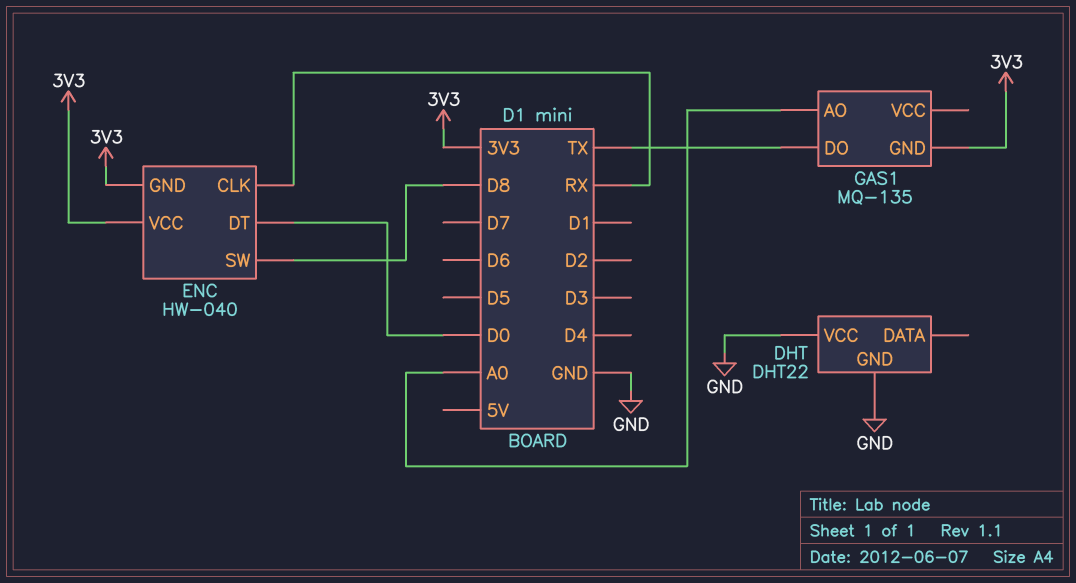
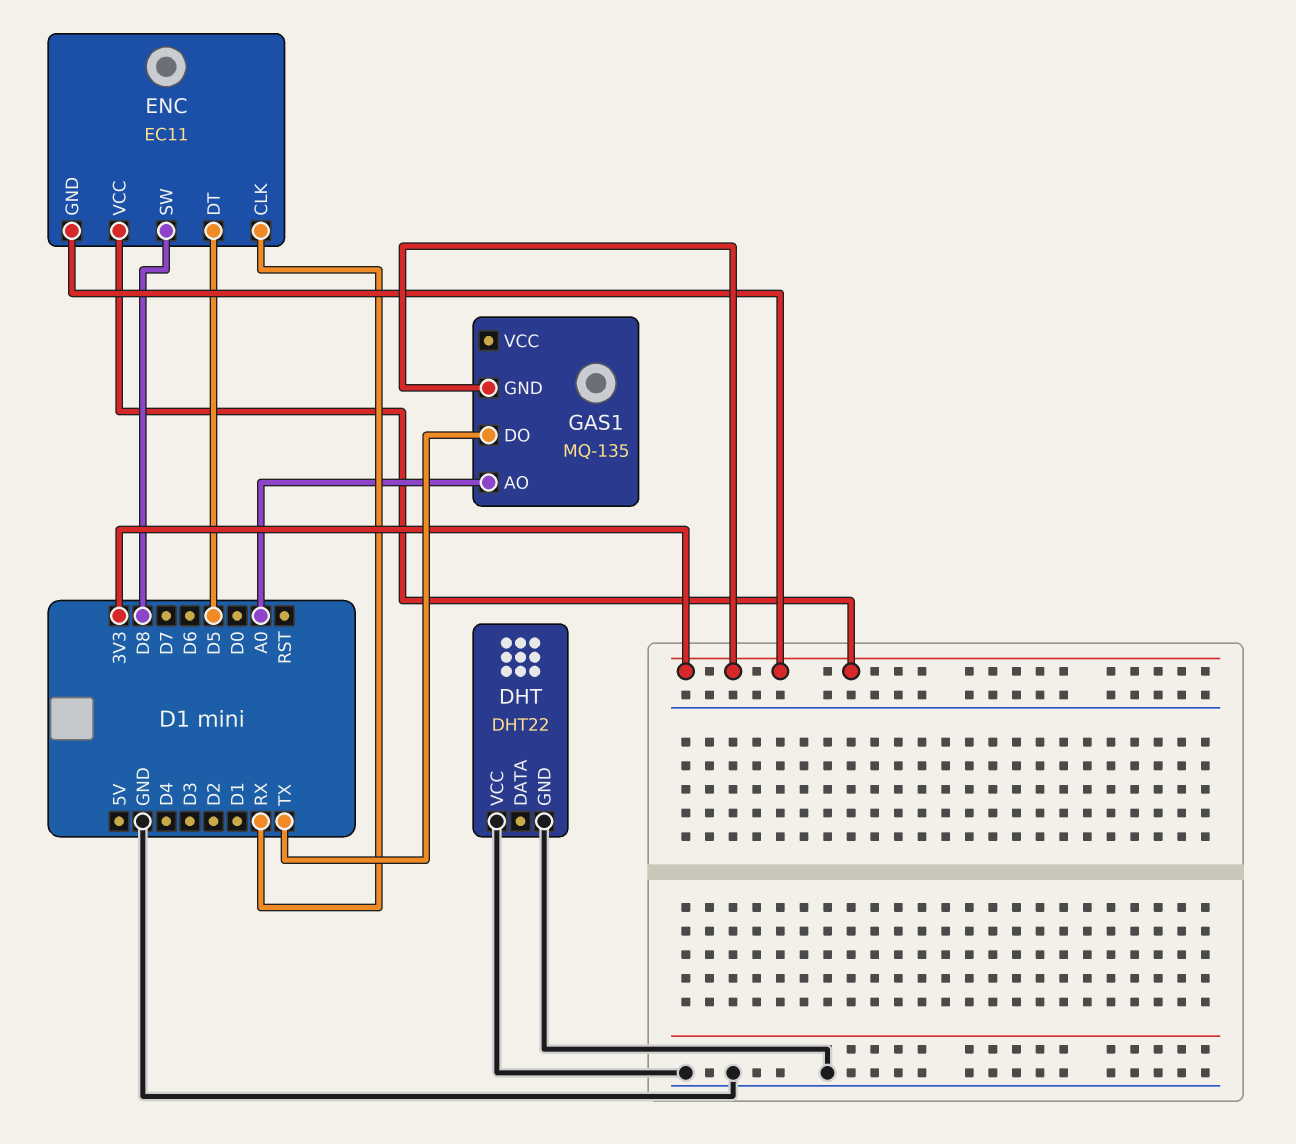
ENC: HW-040 -> EC11
ENC pin DT: D0 -> D5

